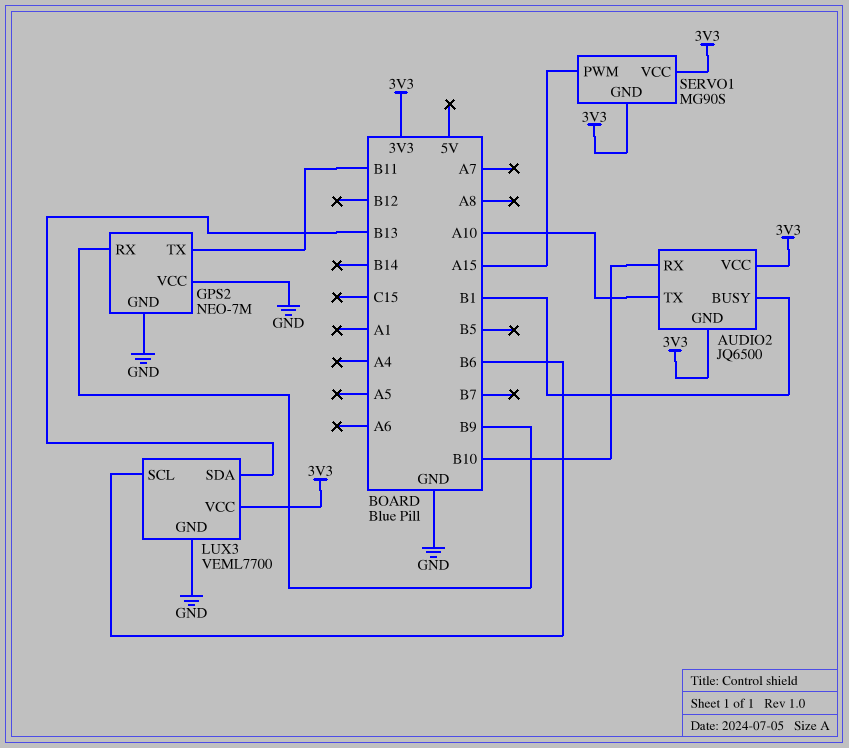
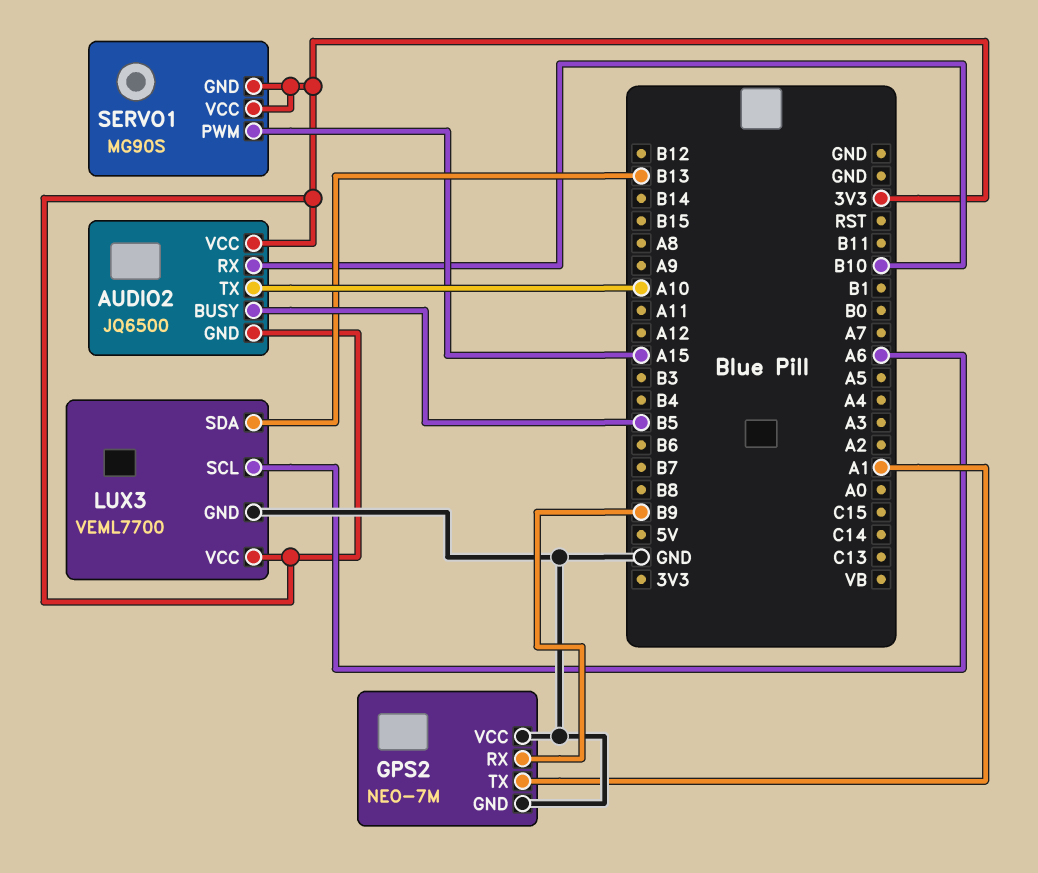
AUDIO2 pin BUSY: B1 -> B5
GPS2 pin TX: B11 -> A1
LUX3 pin SCL: B6 -> A6

